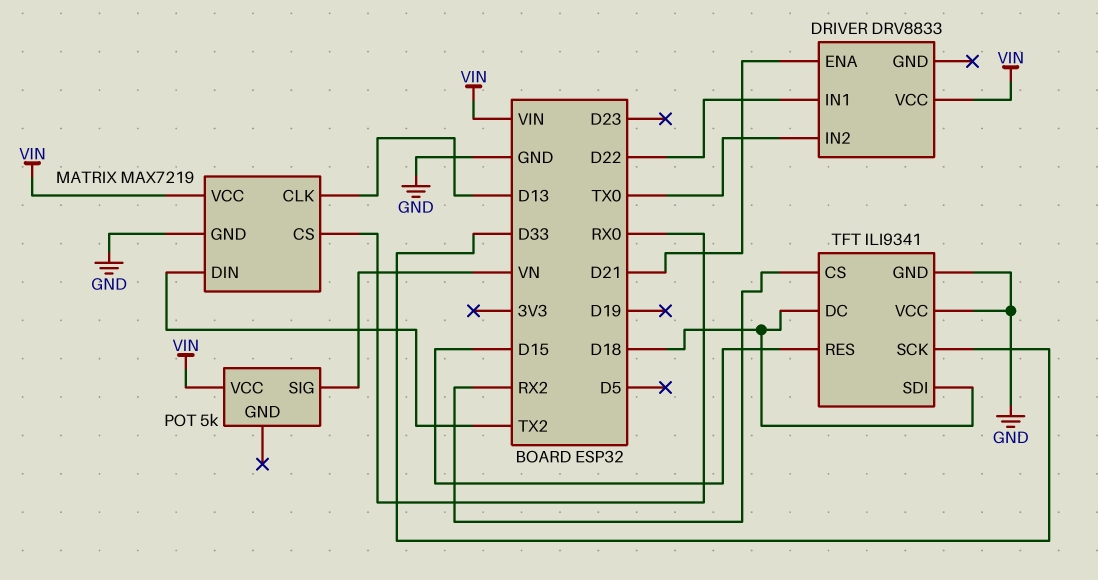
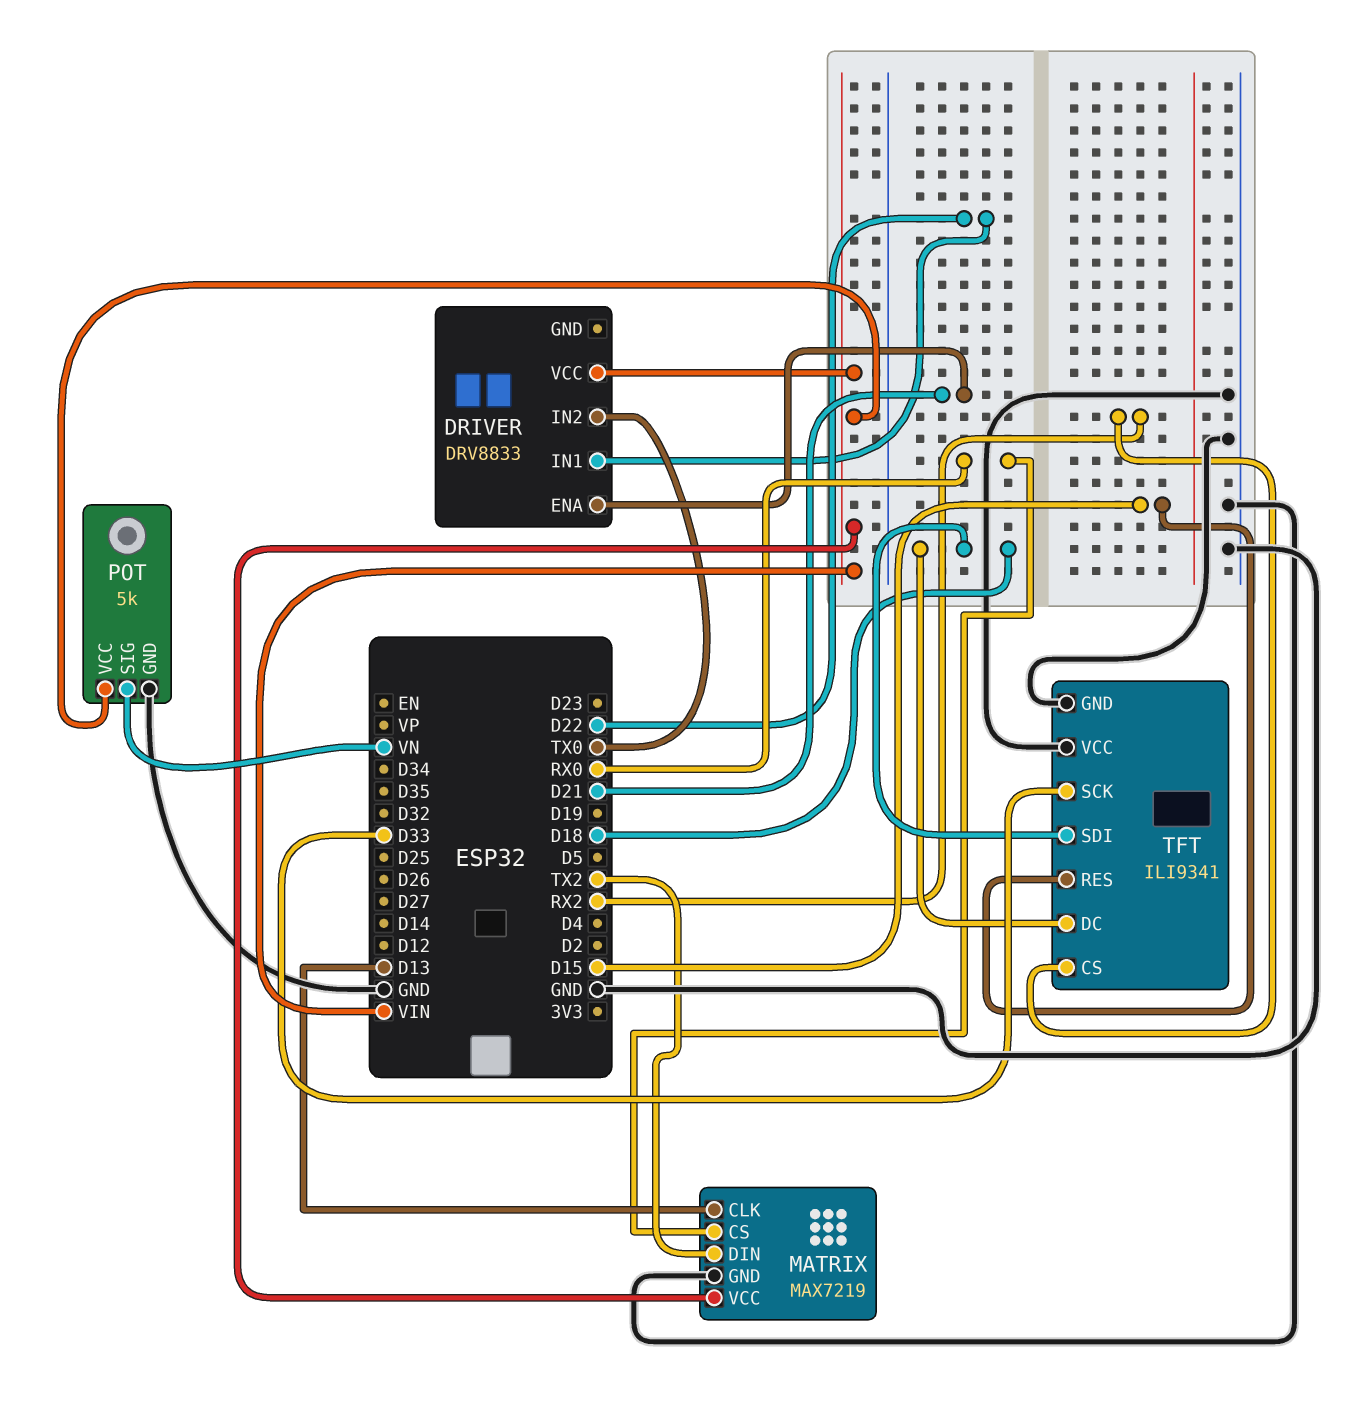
POT pin GND: none -> GND

